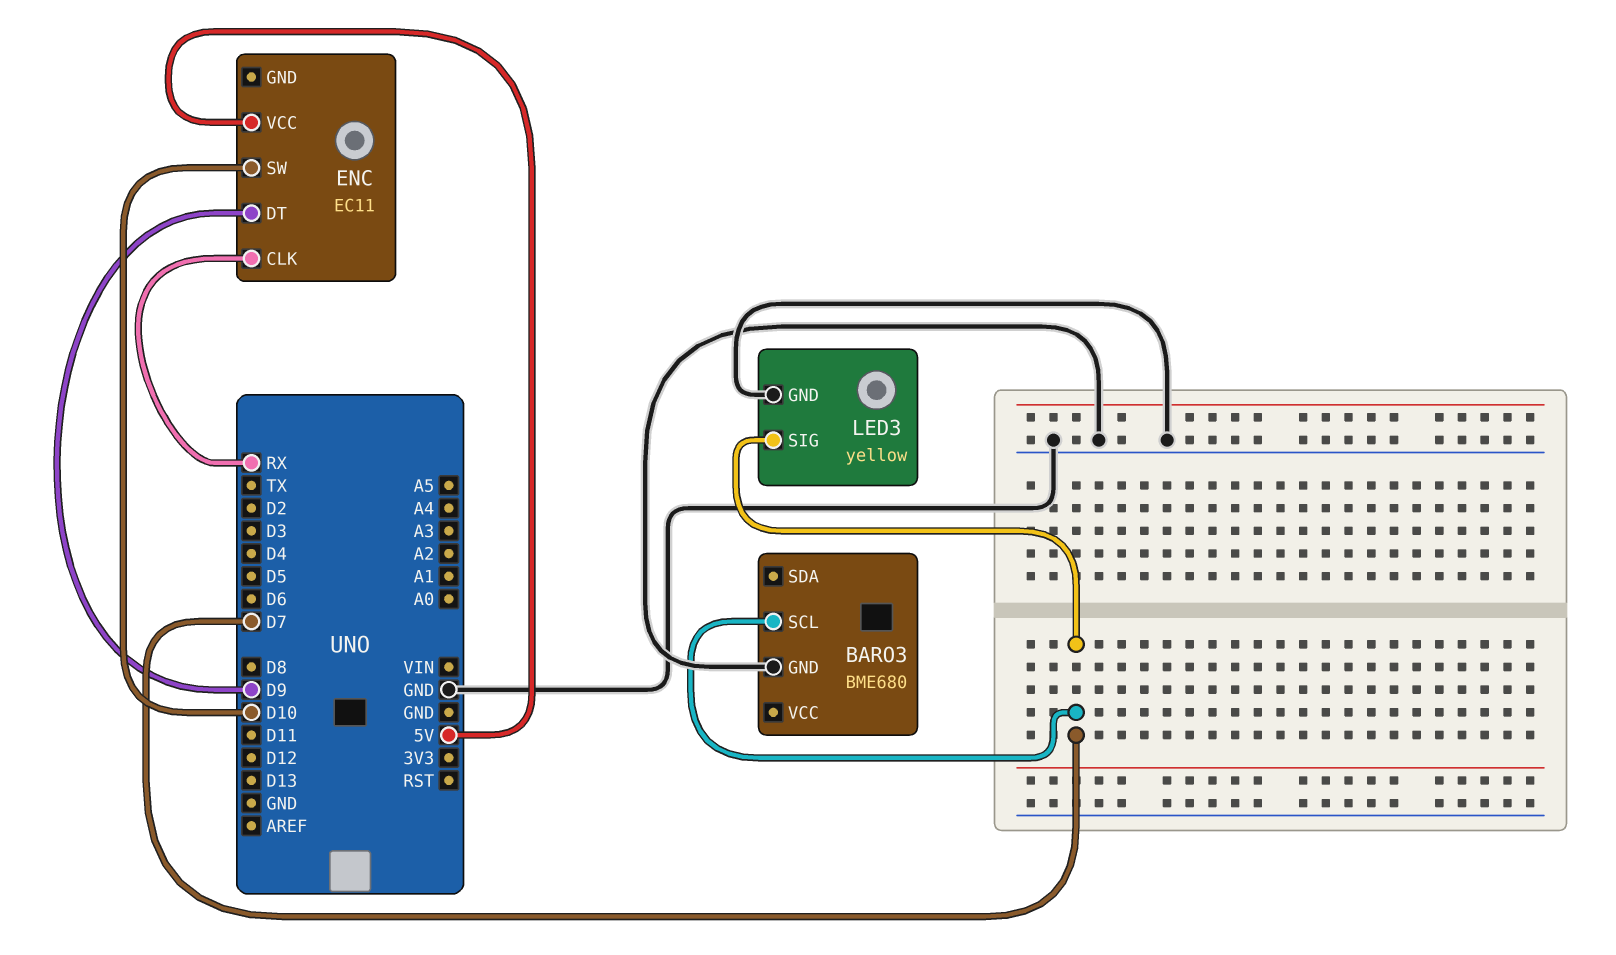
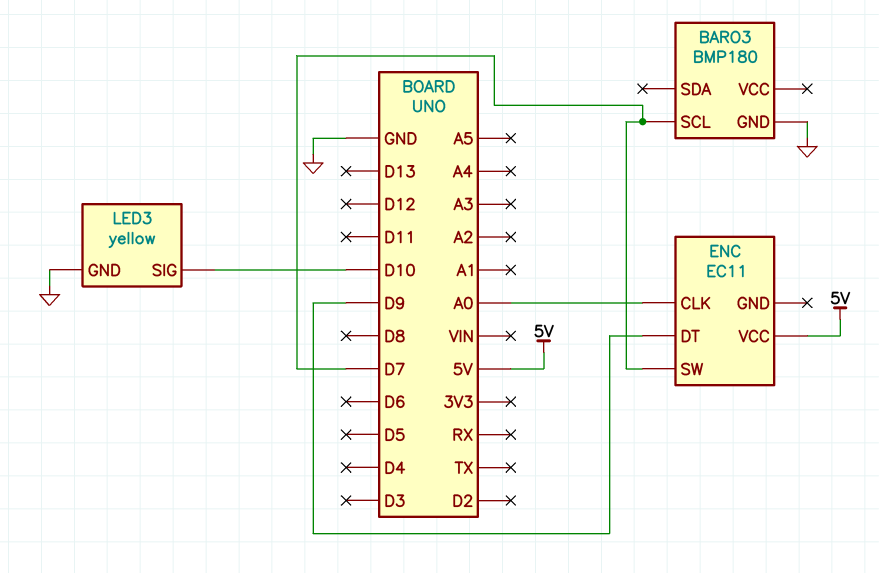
BARO3: BME680 -> BMP180
ENC pin CLK: RX -> A0
ENC pin SW: D10 -> D7
LED3 pin SIG: D7 -> D10

